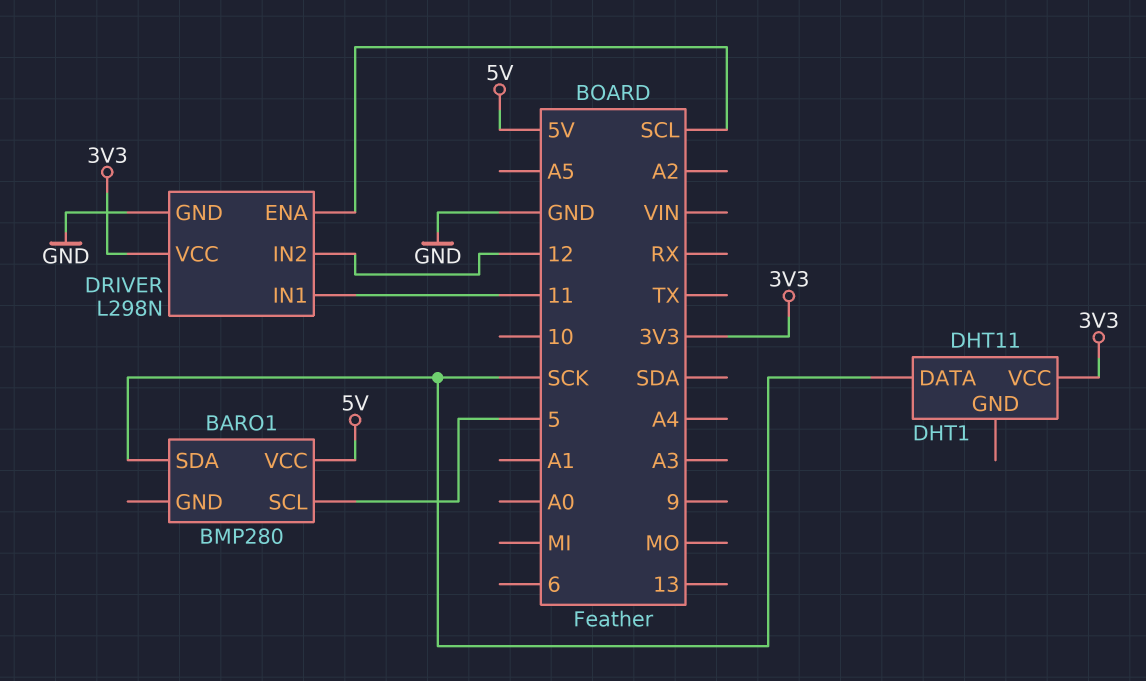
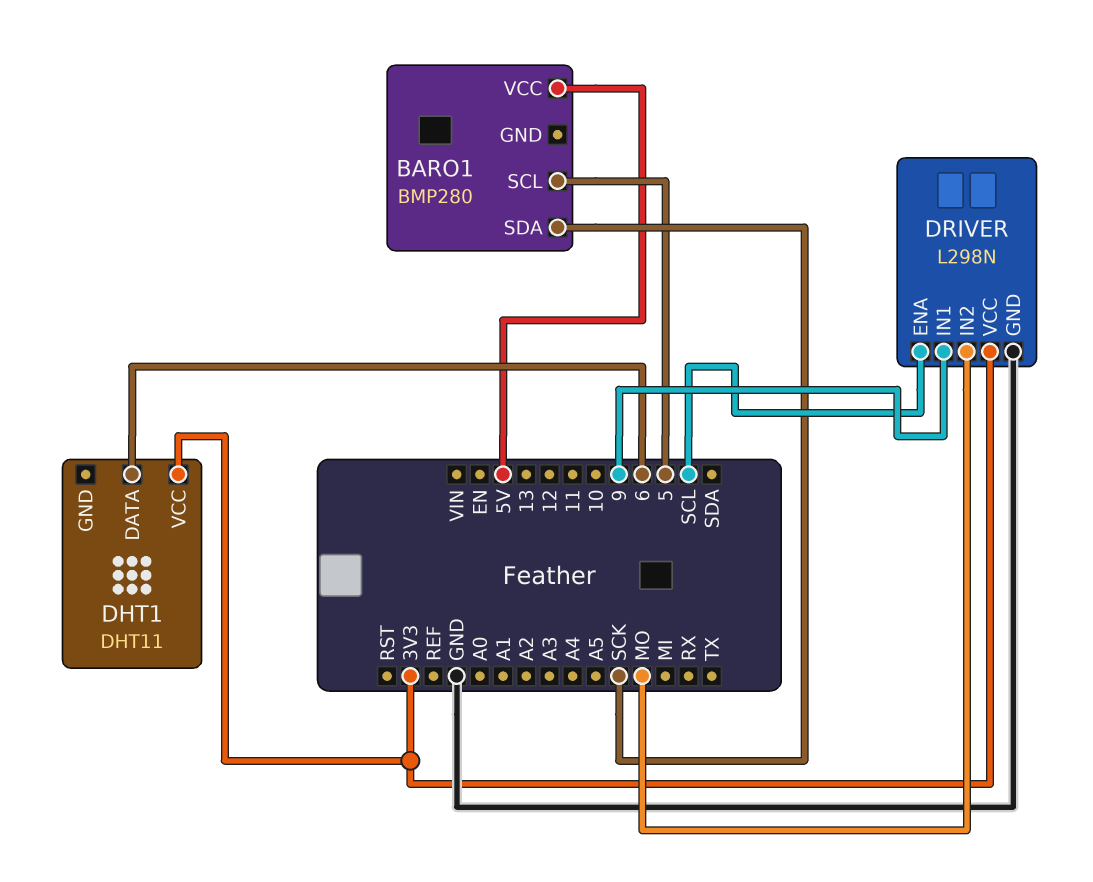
DHT1 pin DATA: SCK -> 6
DRIVER pin IN1: 11 -> 9
DRIVER pin IN2: 12 -> MO

